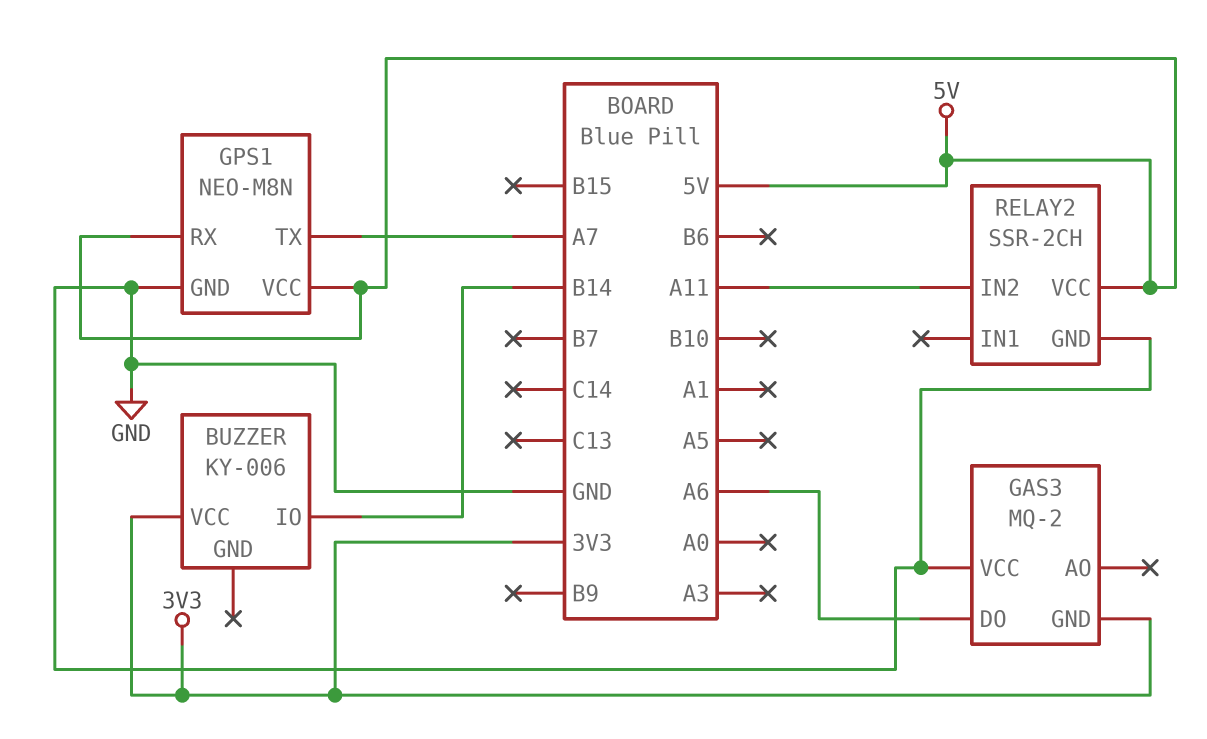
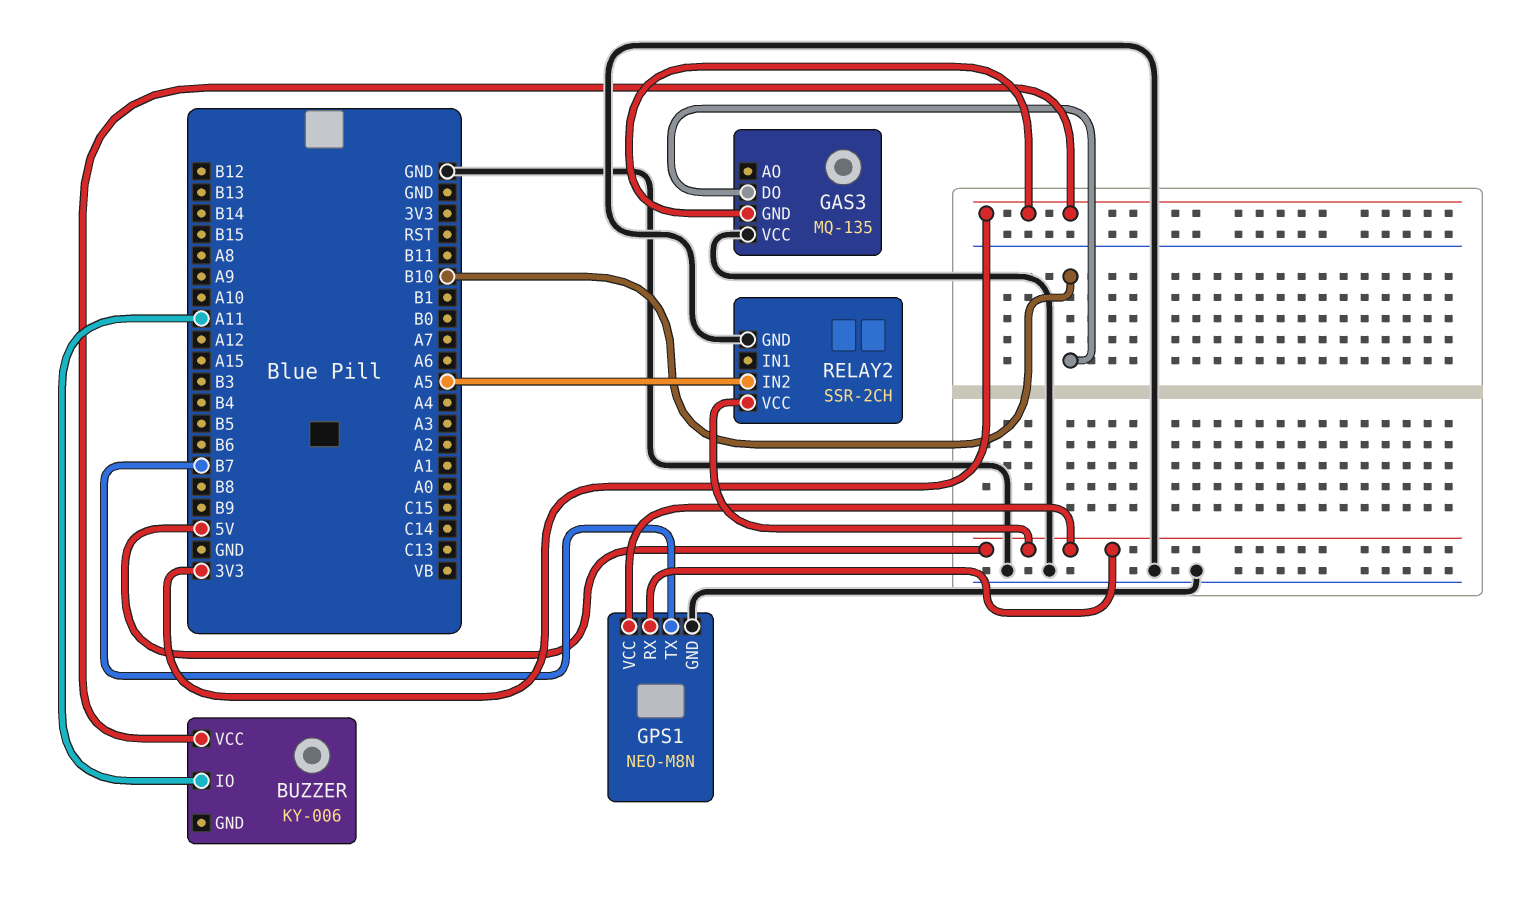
BUZZER pin IO: B14 -> A11
GAS3: MQ-2 -> MQ-135
GAS3 pin DO: A6 -> B10
GPS1 pin TX: A7 -> B7
RELAY2 pin IN2: A11 -> A5

